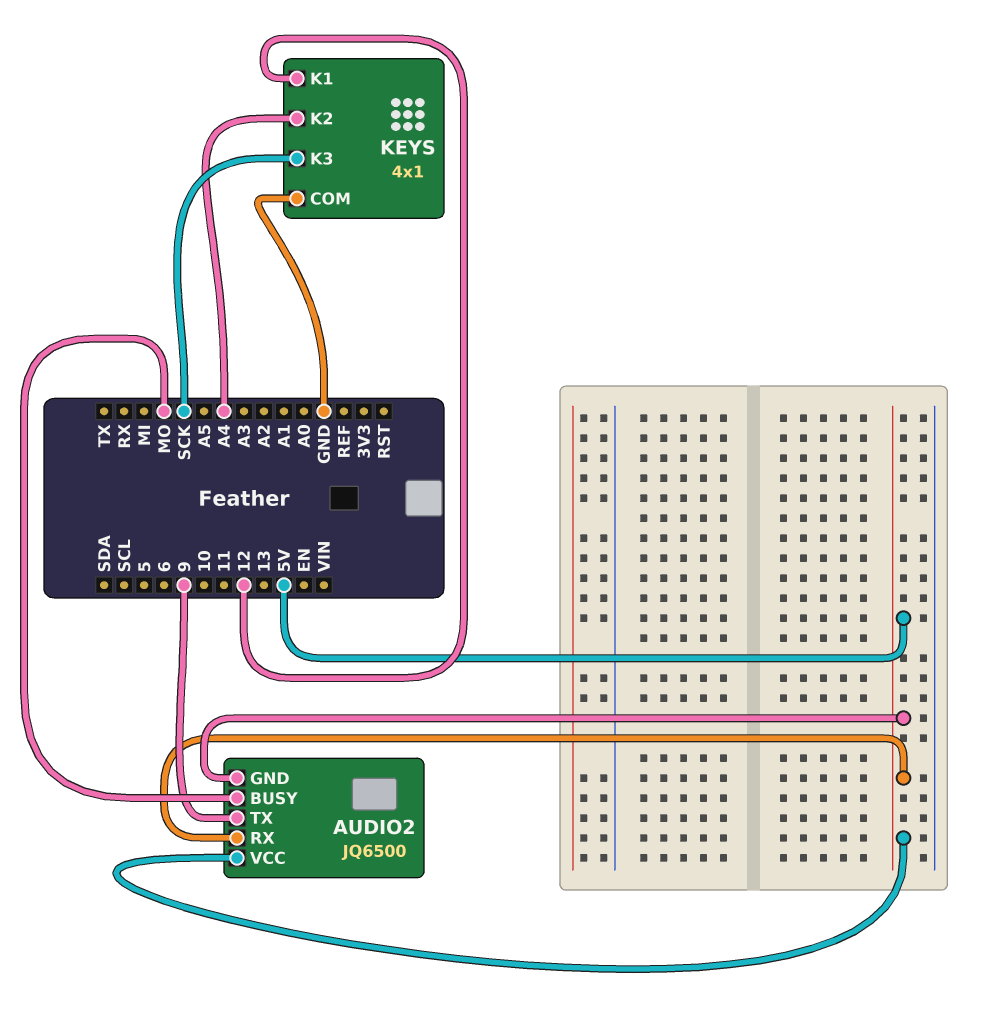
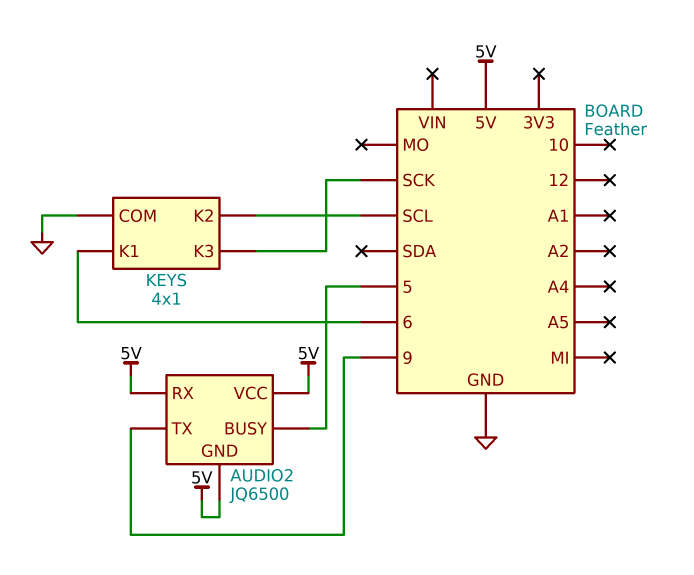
AUDIO2 pin BUSY: MO -> 5
KEYS pin K1: 12 -> 6
KEYS pin K2: A4 -> SCL

